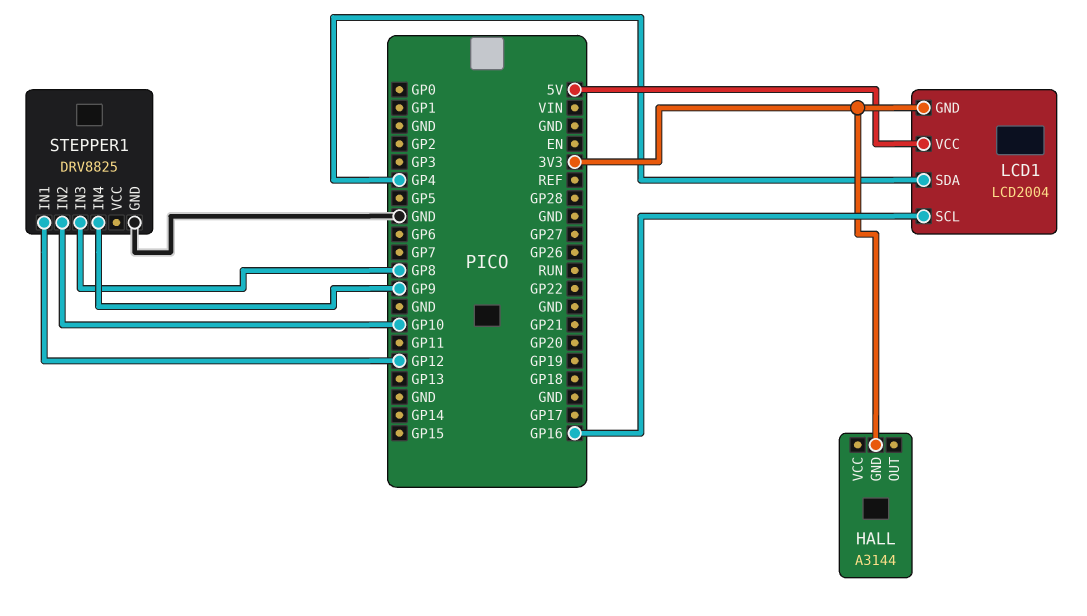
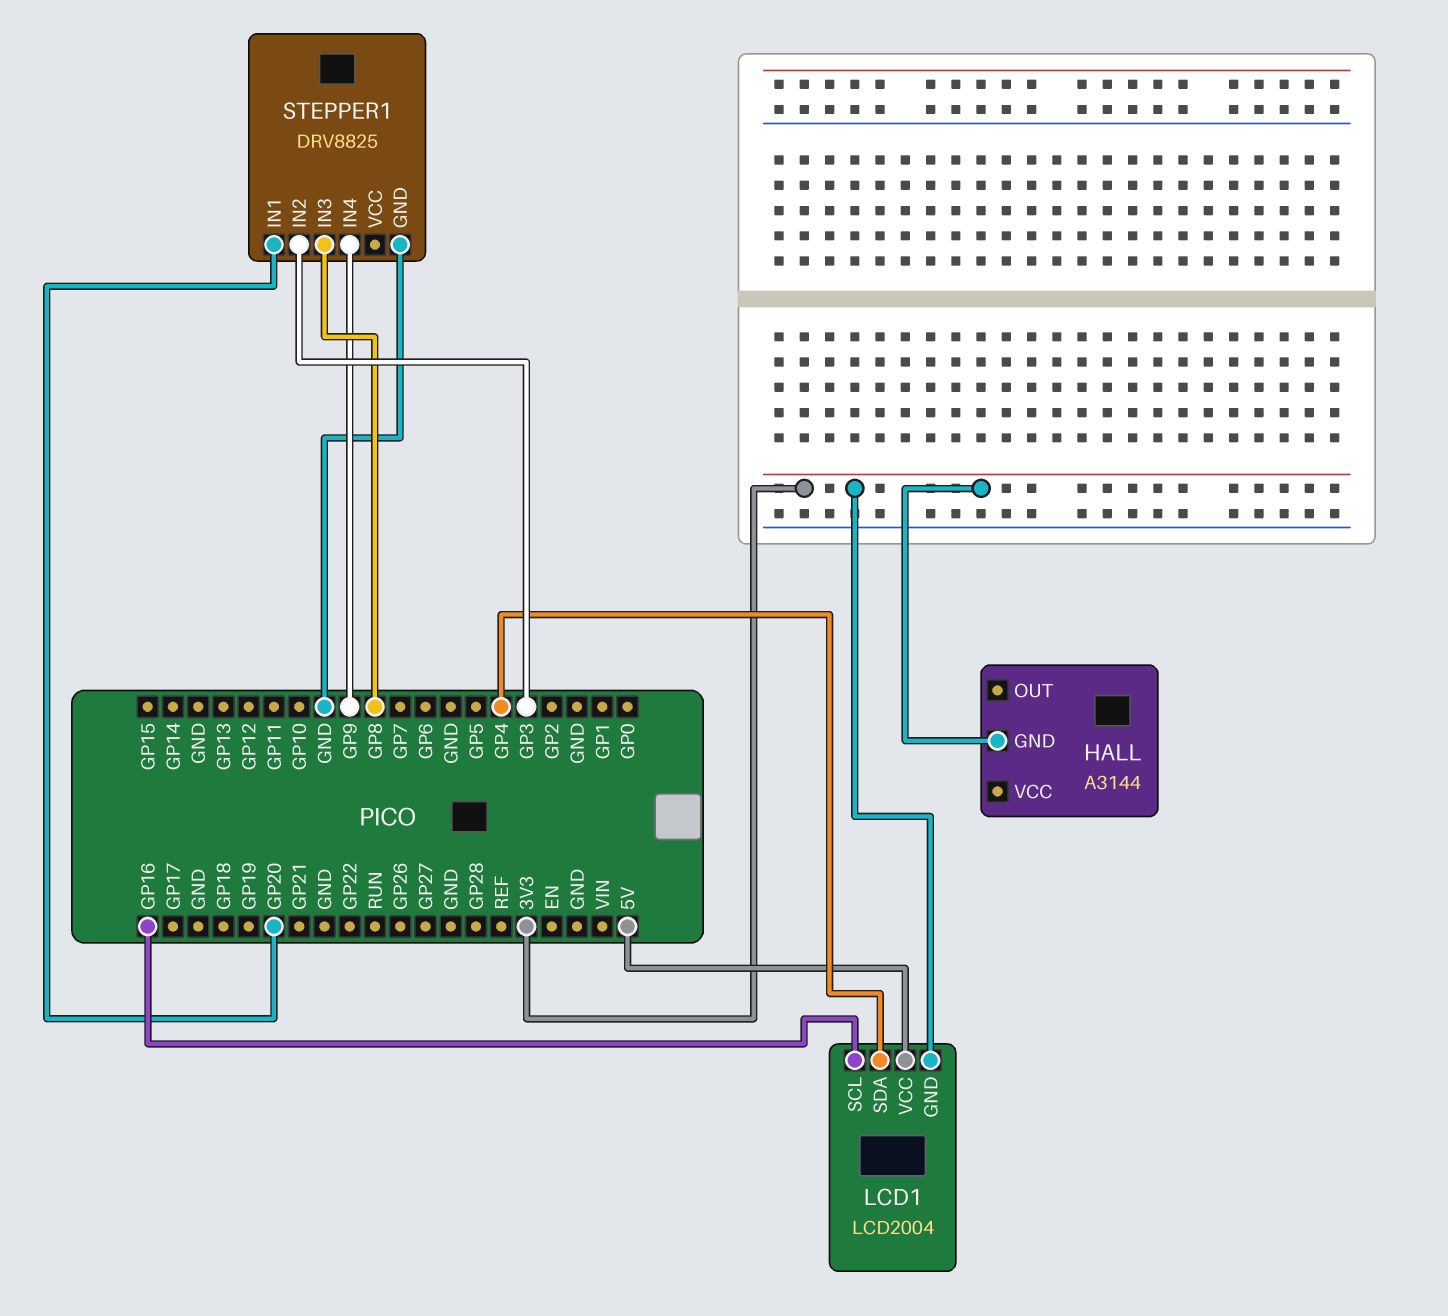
STEPPER1 pin IN1: GP12 -> GP20
STEPPER1 pin IN2: GP10 -> GP3

